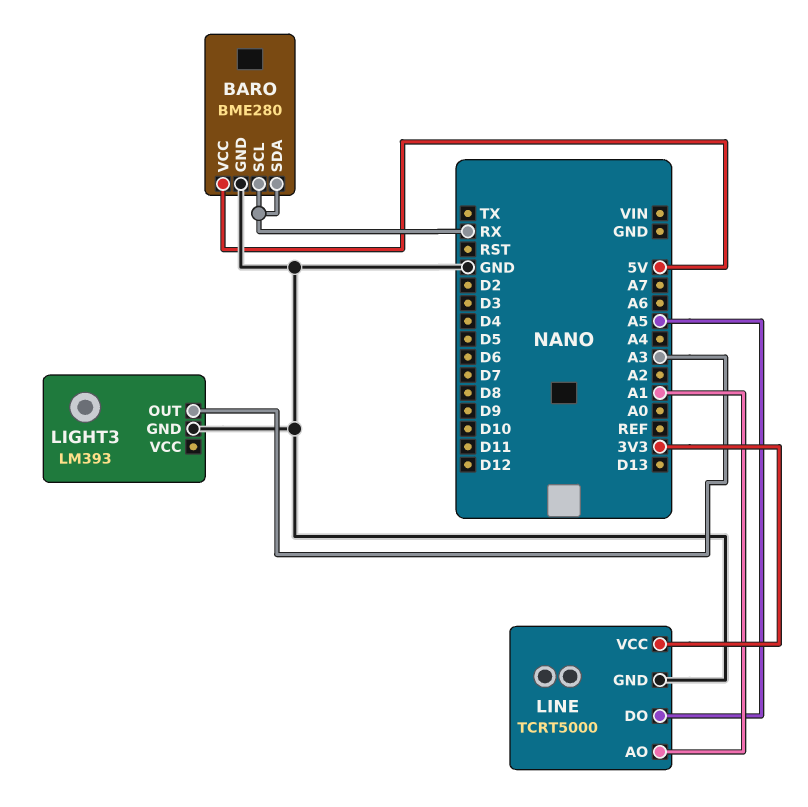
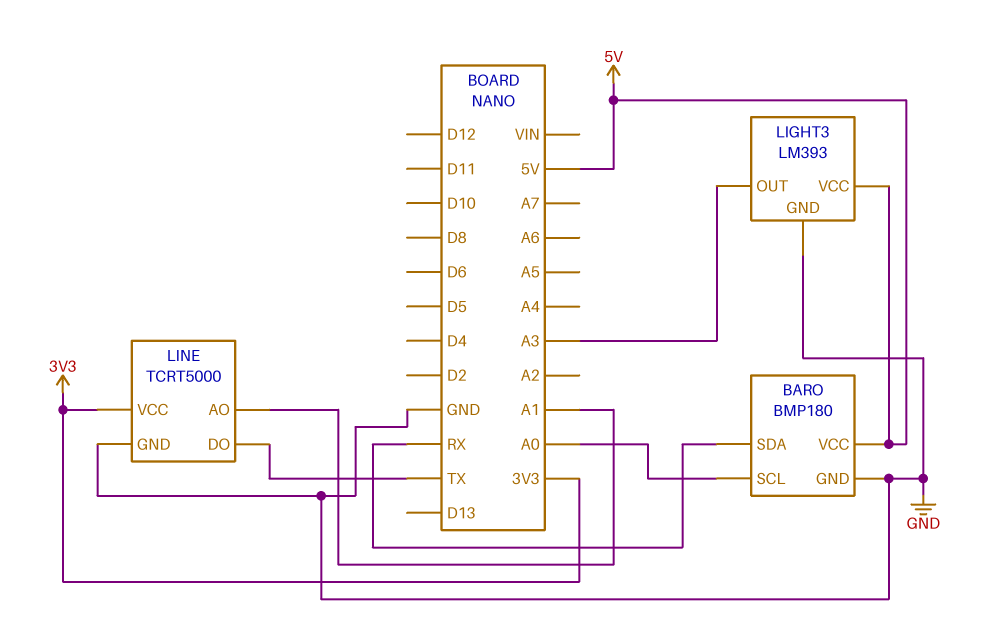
BARO: BME280 -> BMP180
BARO pin SCL: RX -> A0
LIGHT3 pin VCC: none -> 5V
LINE pin DO: A5 -> TX

